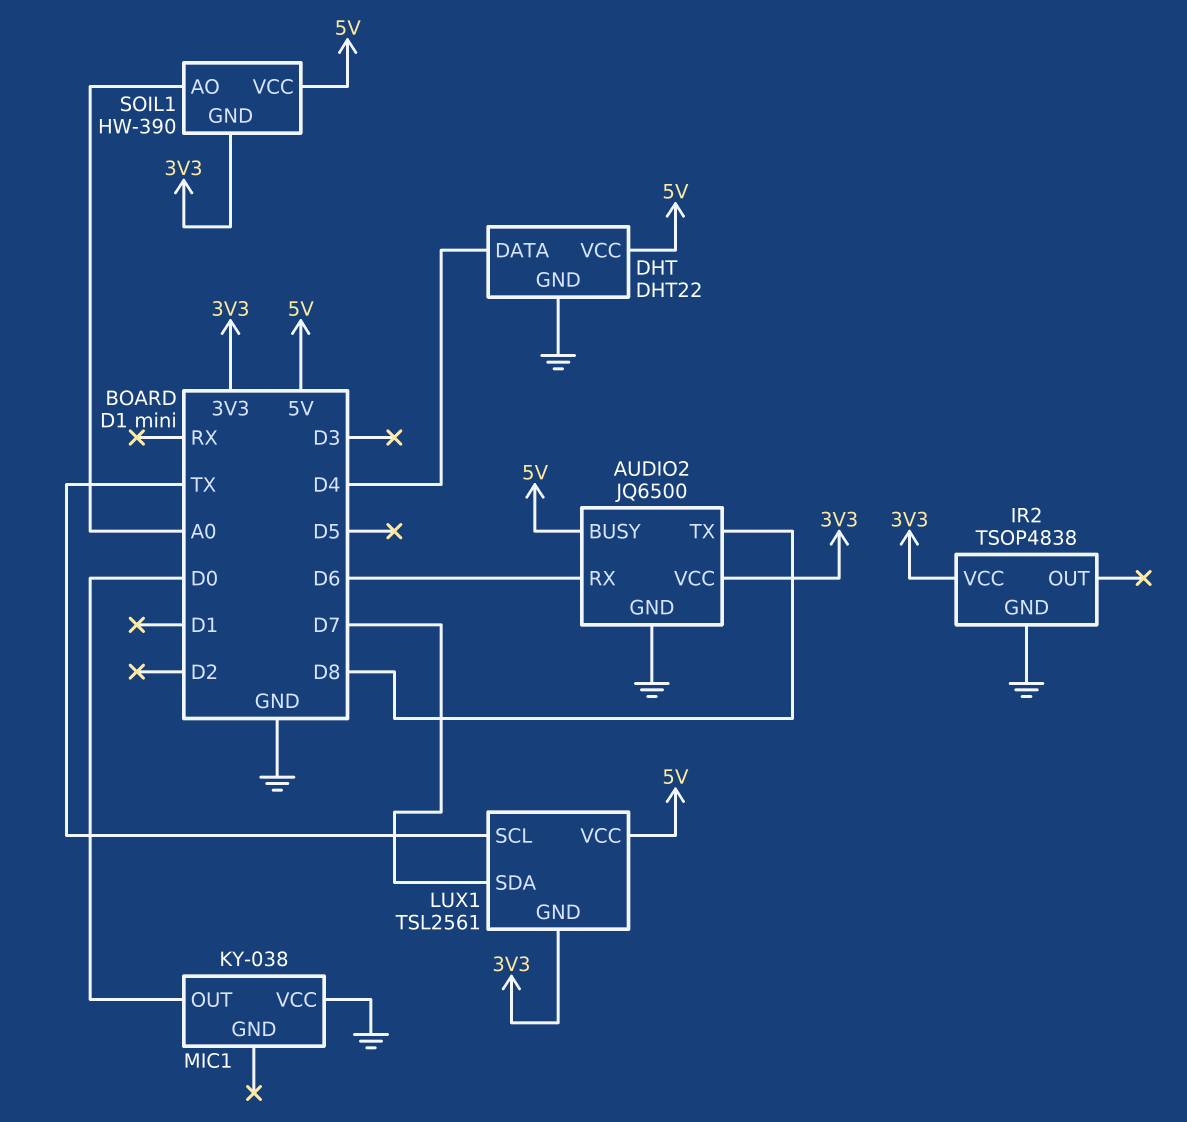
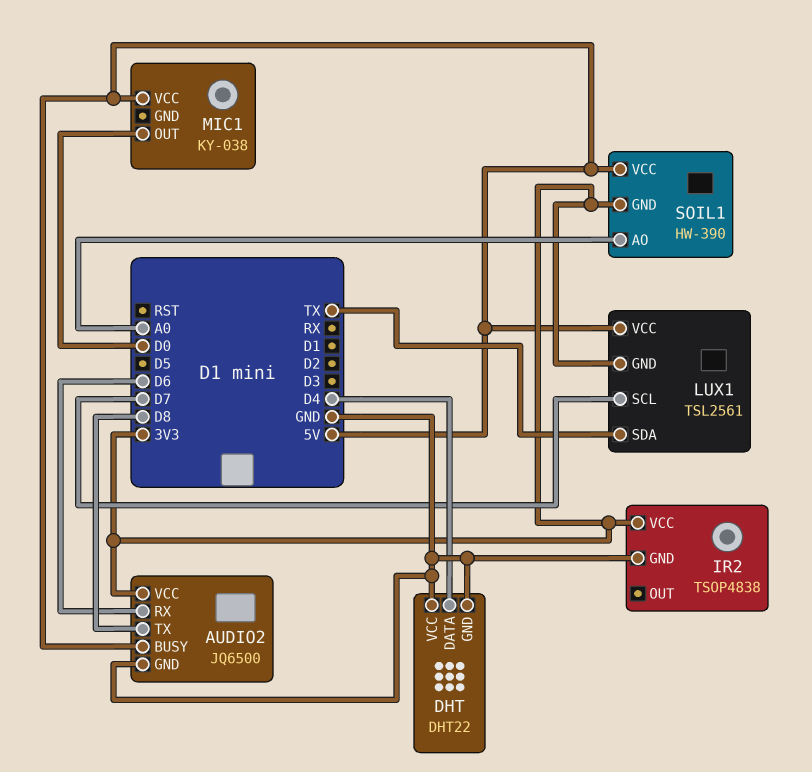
DHT pin VCC: 5V -> GND
LUX1 pin SCL: TX -> D7
LUX1 pin SDA: D7 -> TX
MIC1 pin VCC: GND -> 5V

